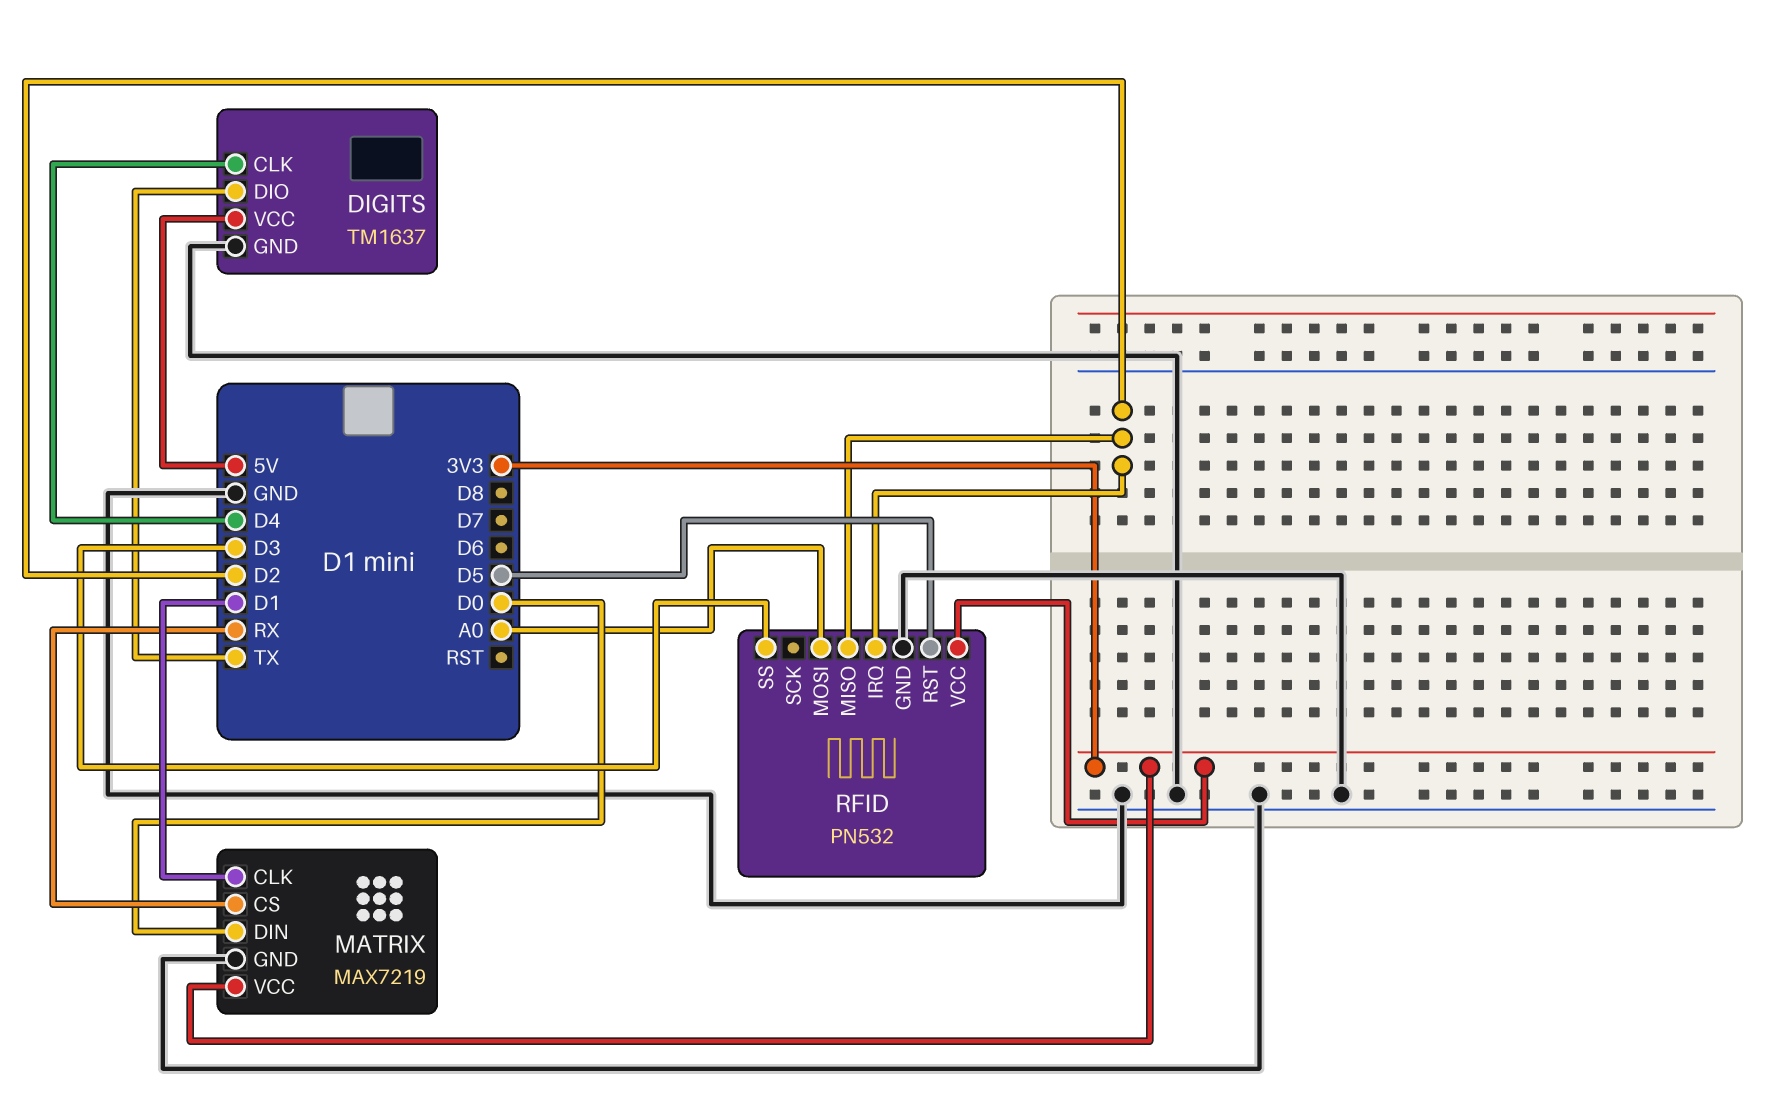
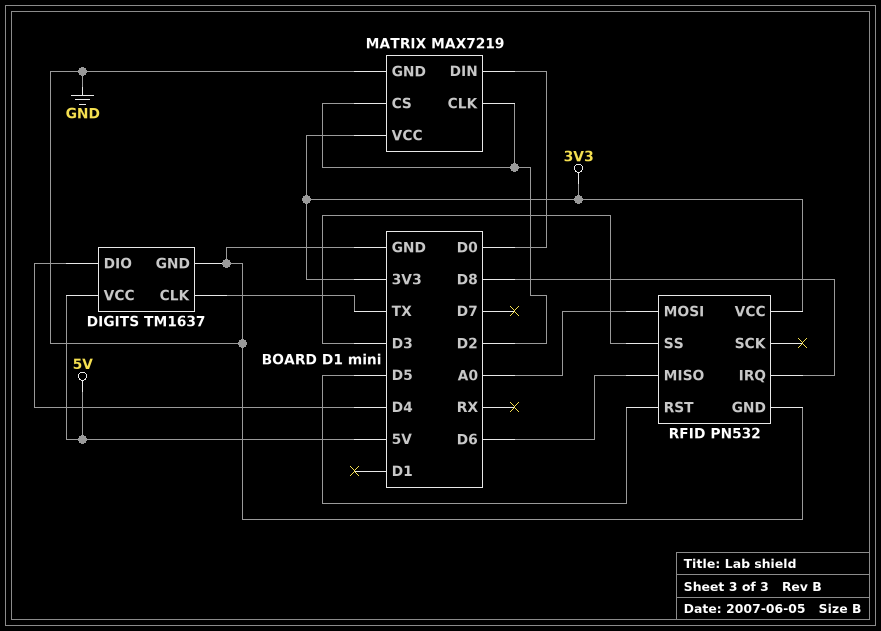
DIGITS pin CLK: D4 -> TX
DIGITS pin DIO: TX -> D4
MATRIX pin CLK: D1 -> D2
MATRIX pin CS: RX -> D2
RFID pin IRQ: D2 -> D8
RFID pin MISO: D2 -> D6

